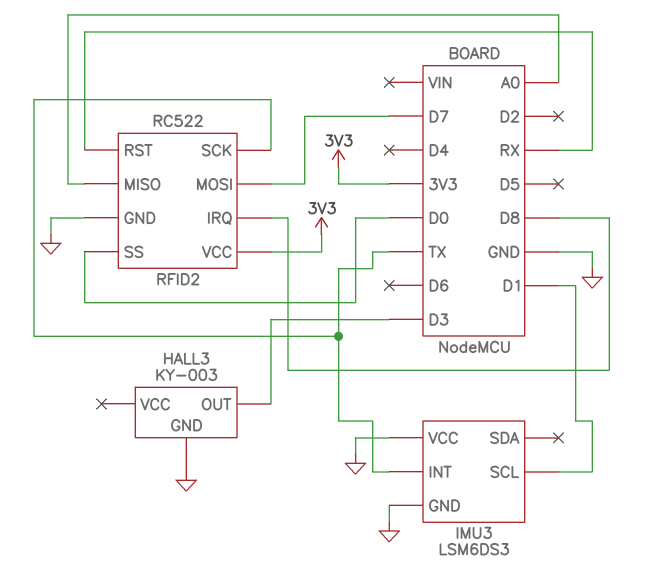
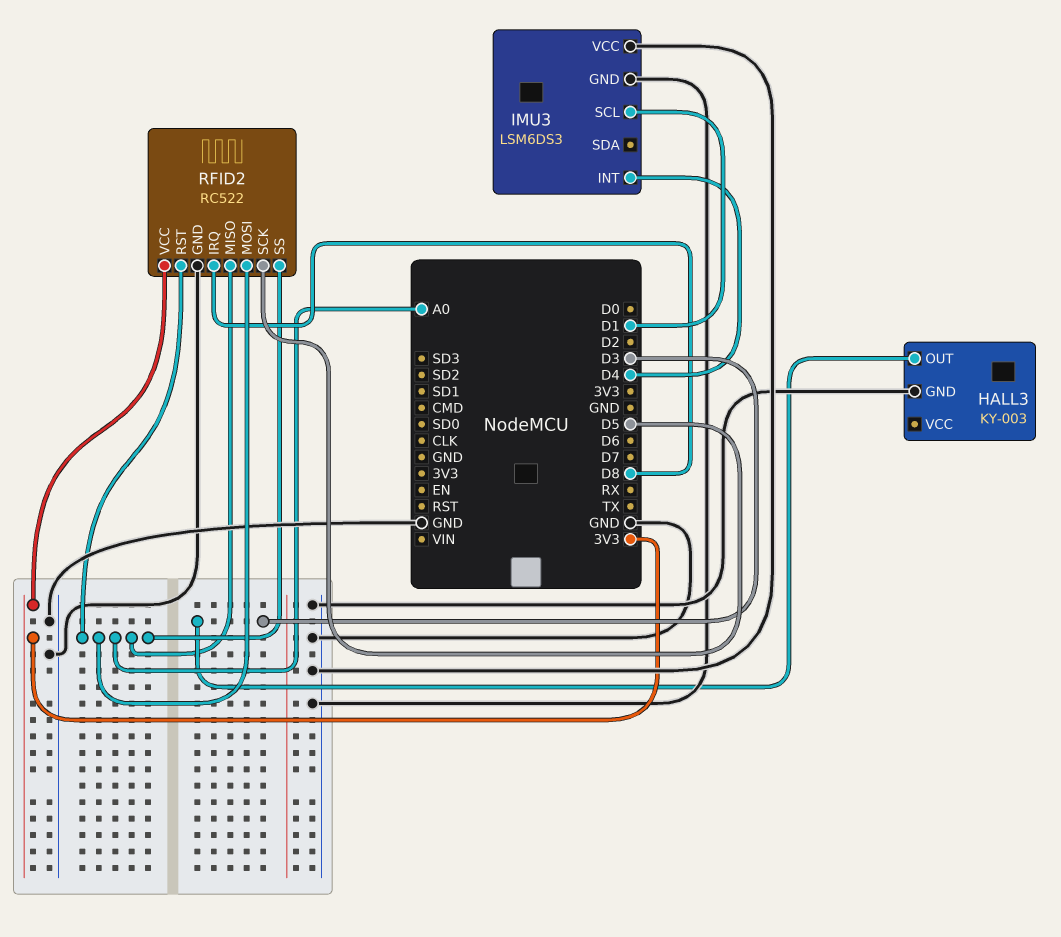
IMU3 pin INT: TX -> D4
RFID2 pin MOSI: D7 -> A0
RFID2 pin RST: RX -> A0
RFID2 pin SCK: TX -> D5
RFID2 pin SS: D0 -> A0

